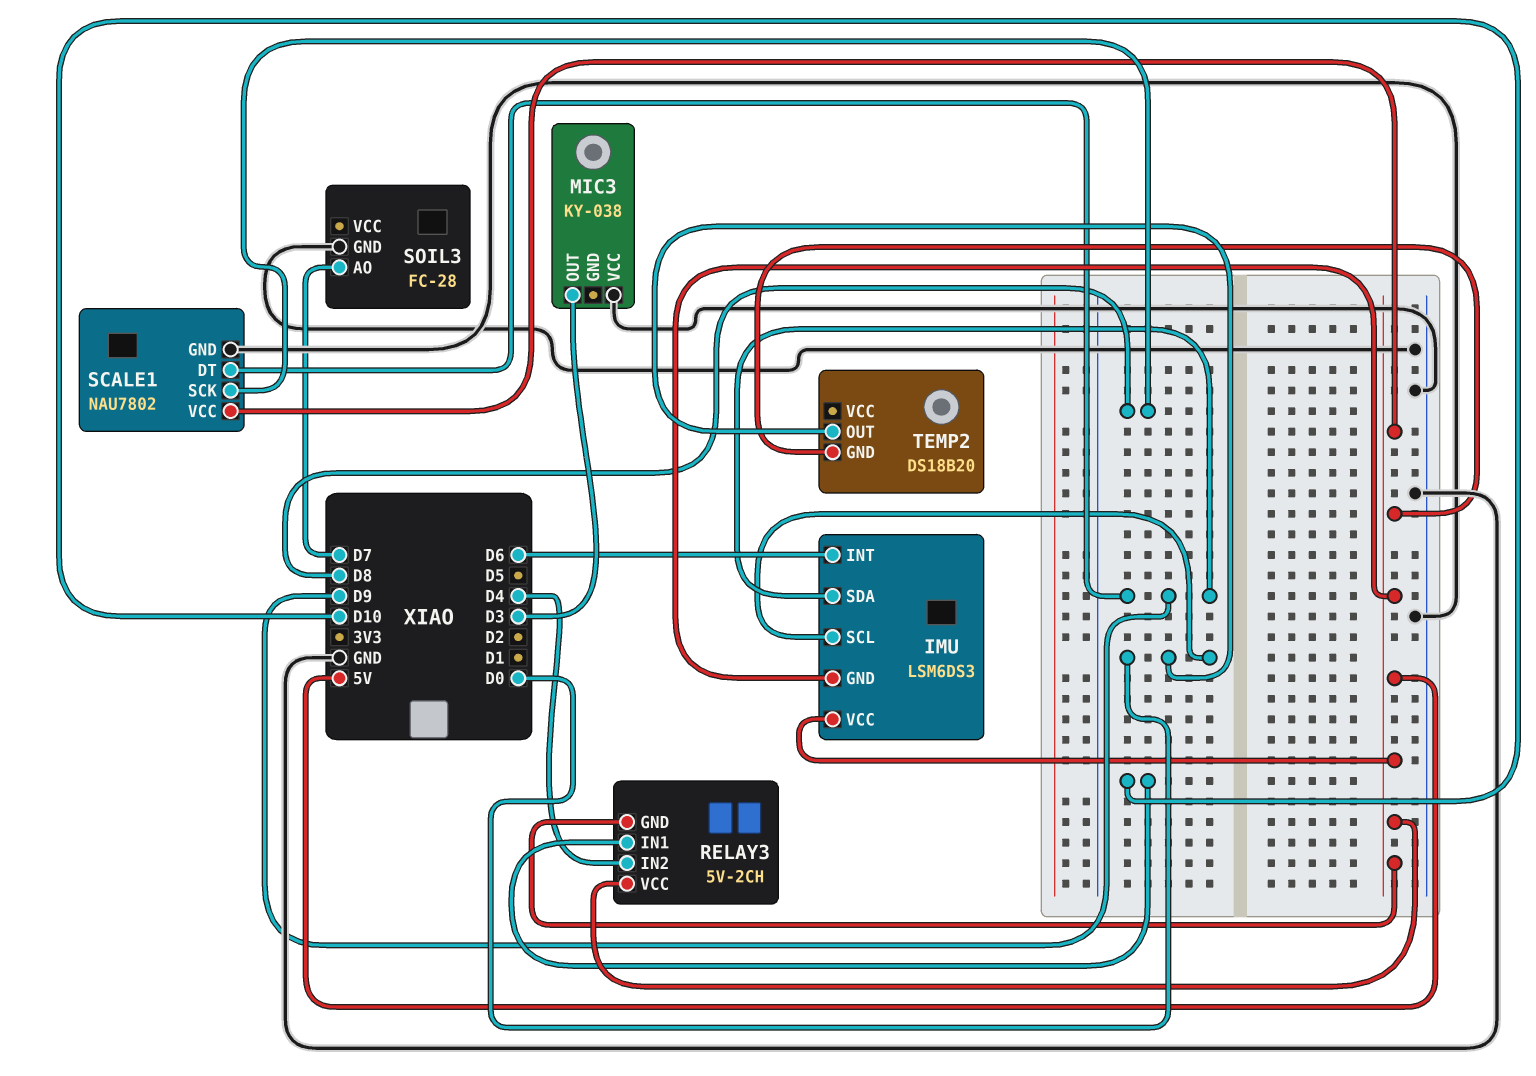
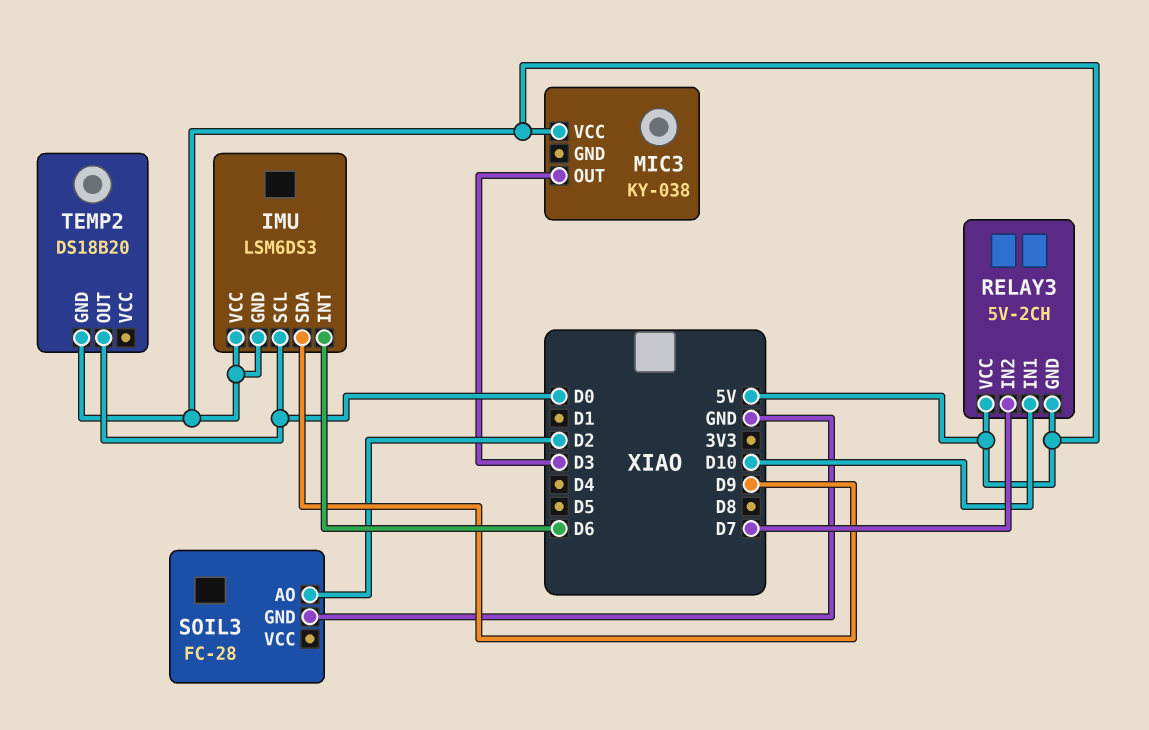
MIC3 pin VCC: GND -> 5V
RELAY3 pin IN2: D4 -> D7
SCALE1: NAU7802 -> none
SCALE1 pin DT: D9 -> none
SCALE1 pin GND: GND -> none
SCALE1 pin SCK: D8 -> none
SCALE1 pin VCC: 5V -> none
SOIL3 pin AO: D7 -> D2

